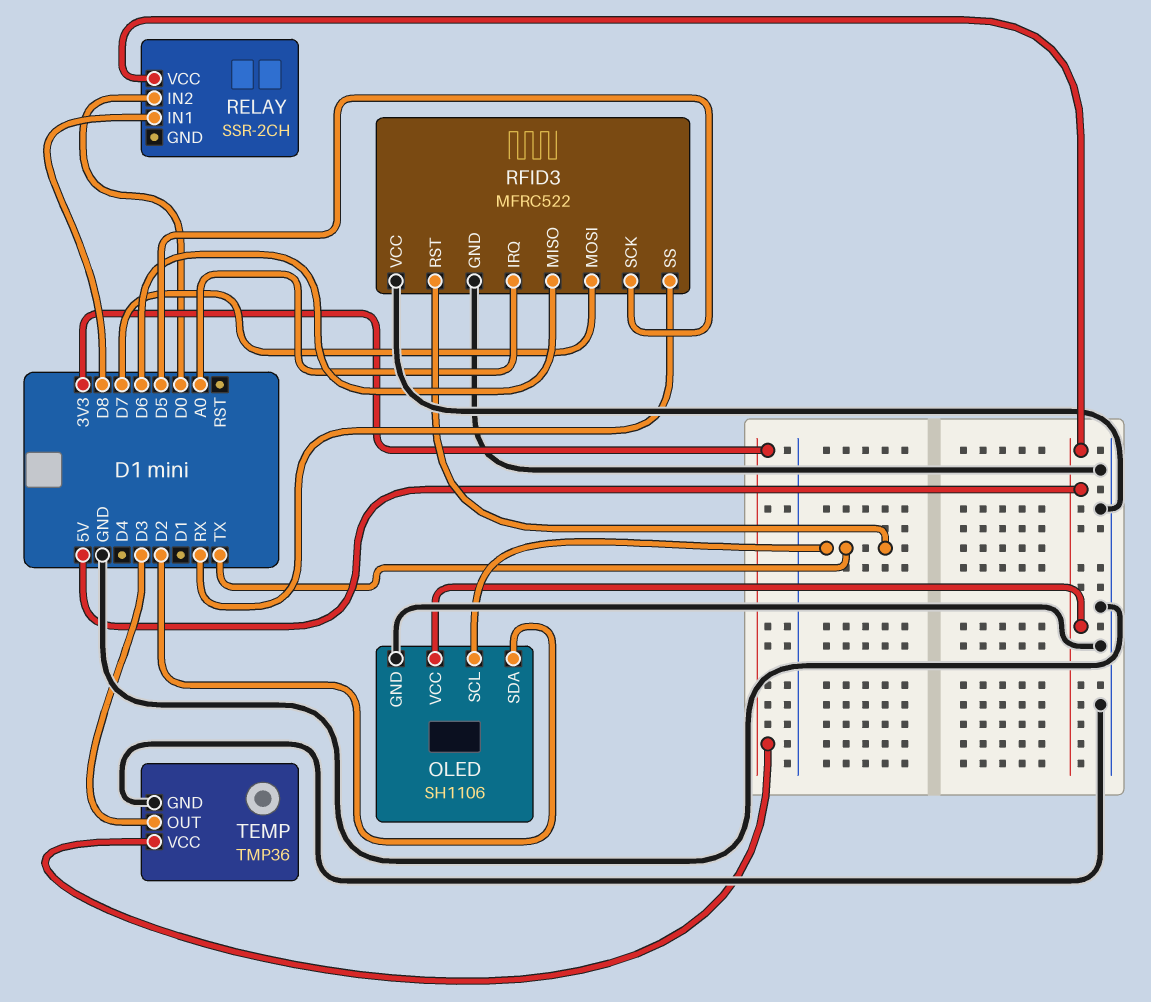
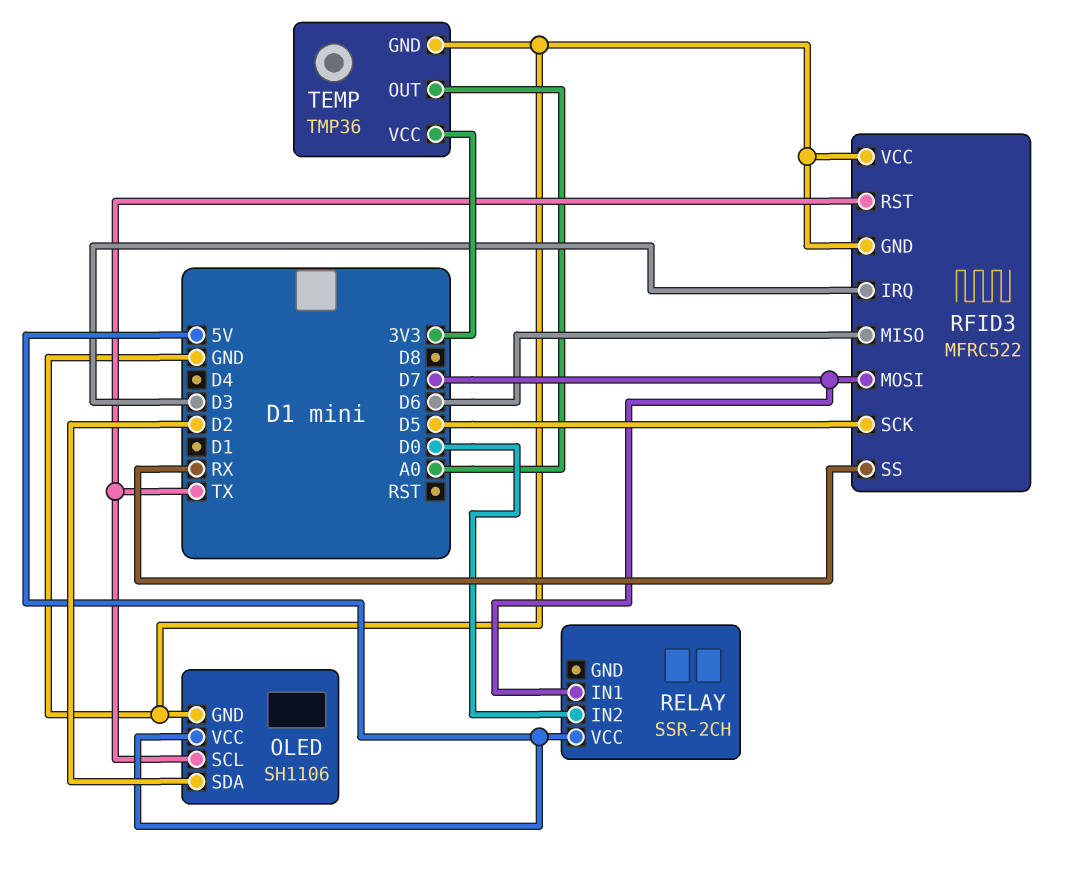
RELAY pin IN1: D8 -> D7
RFID3 pin IRQ: A0 -> D3
TEMP pin OUT: D3 -> A0

